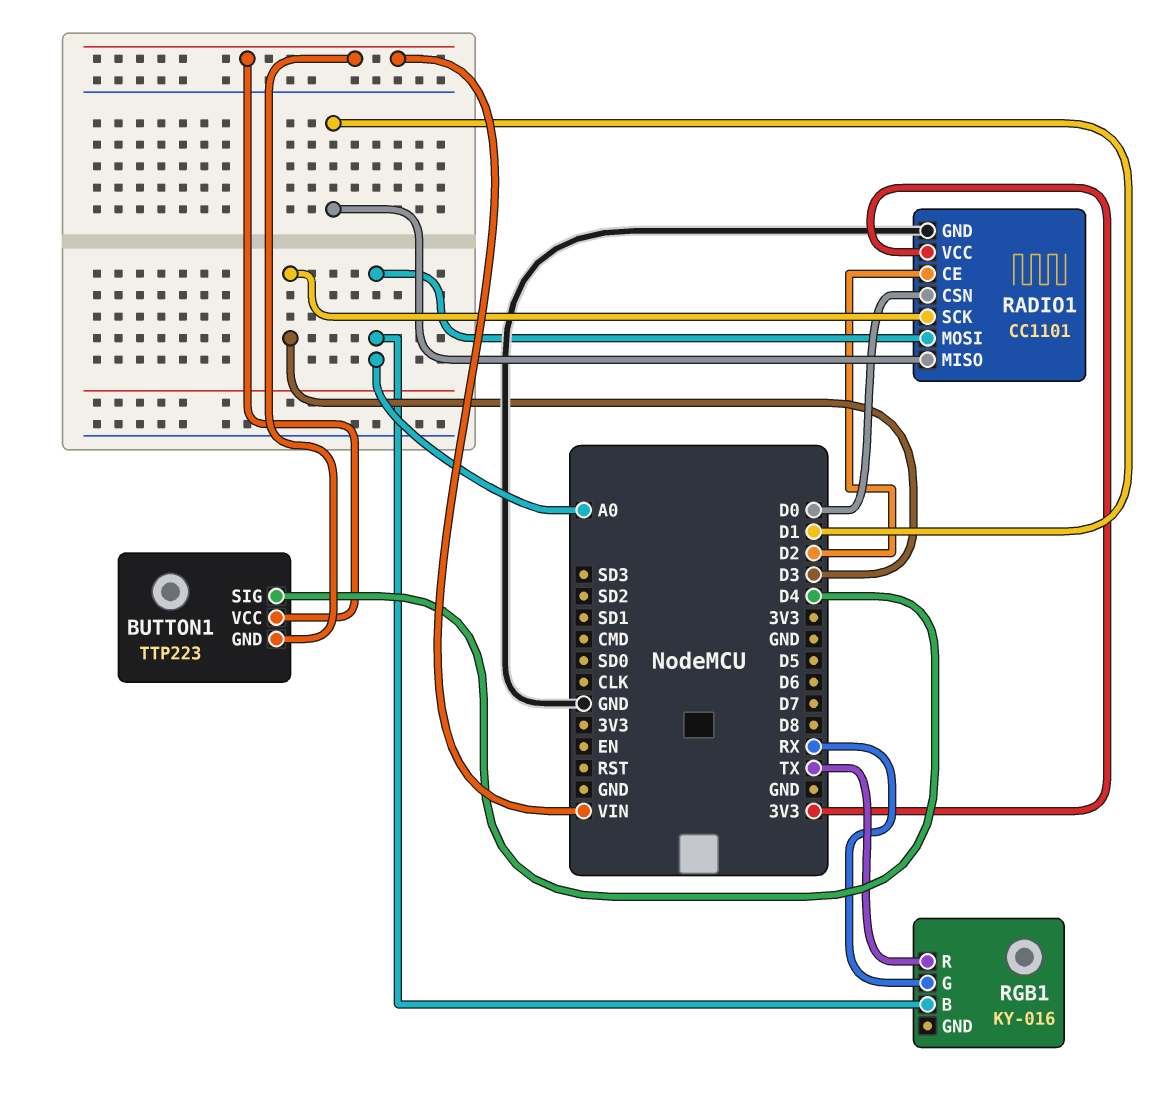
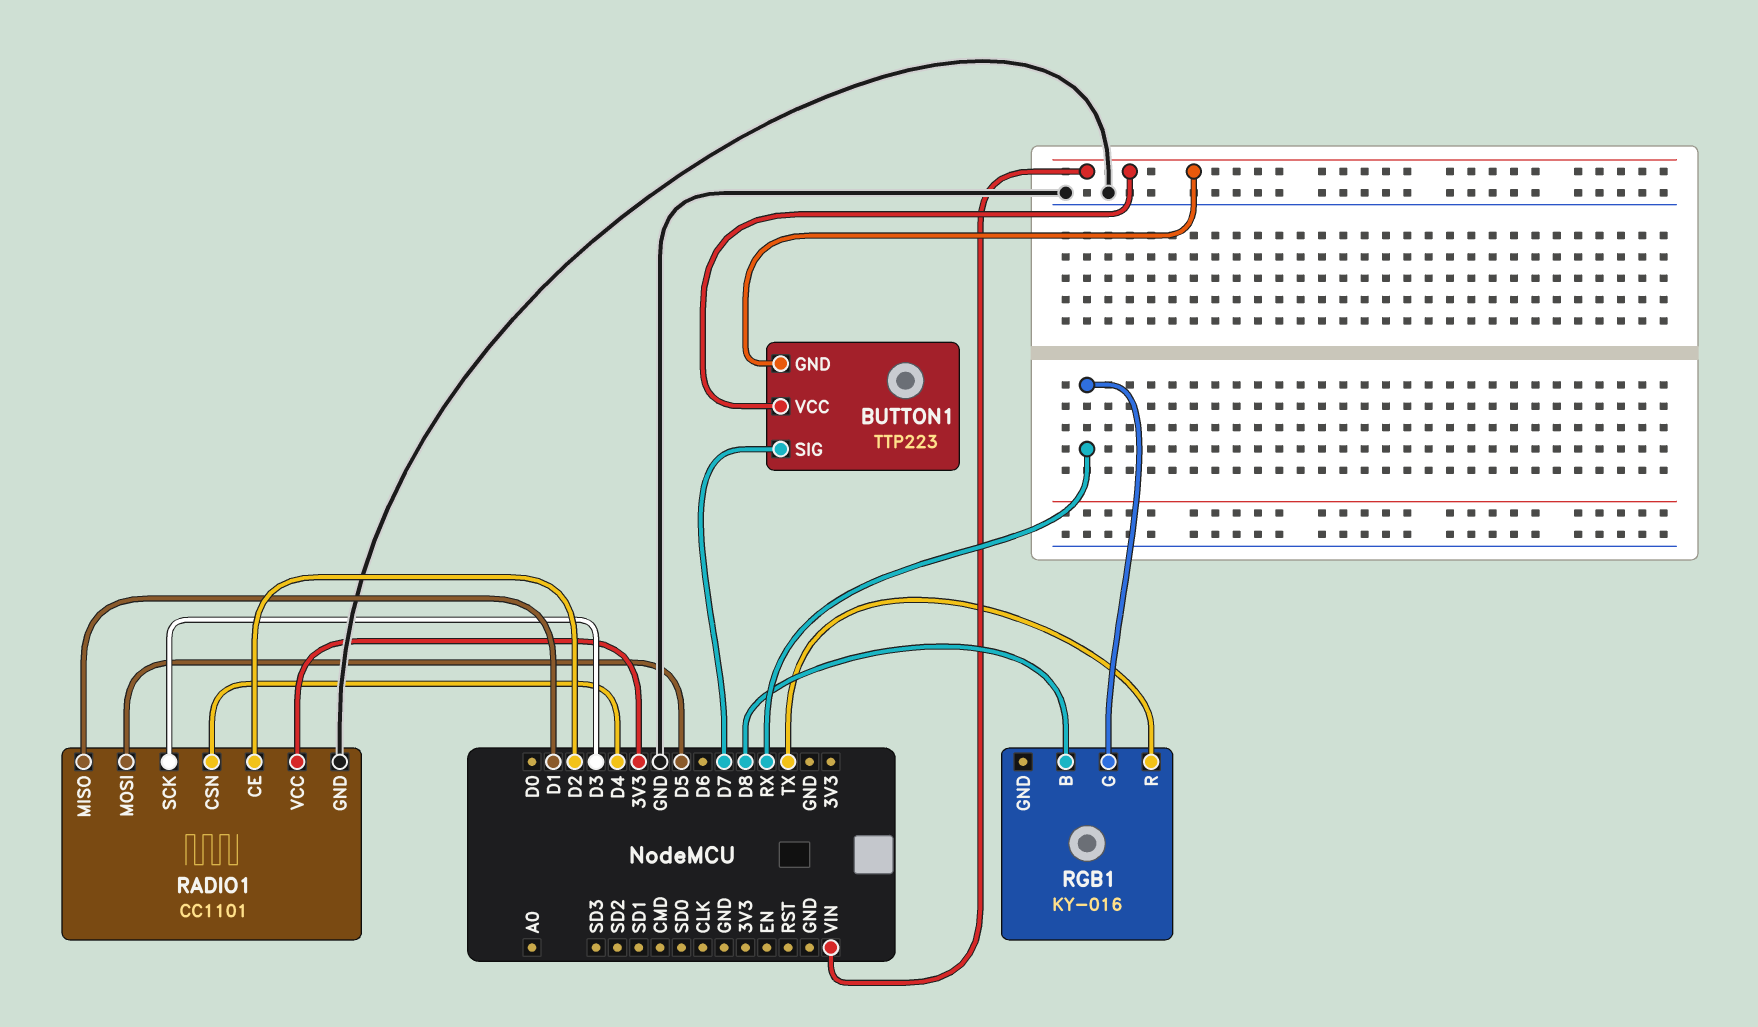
BUTTON1 pin SIG: D4 -> D7
RADIO1 pin CSN: D0 -> D4
RADIO1 pin MOSI: A0 -> D5
RGB1 pin B: A0 -> D8

